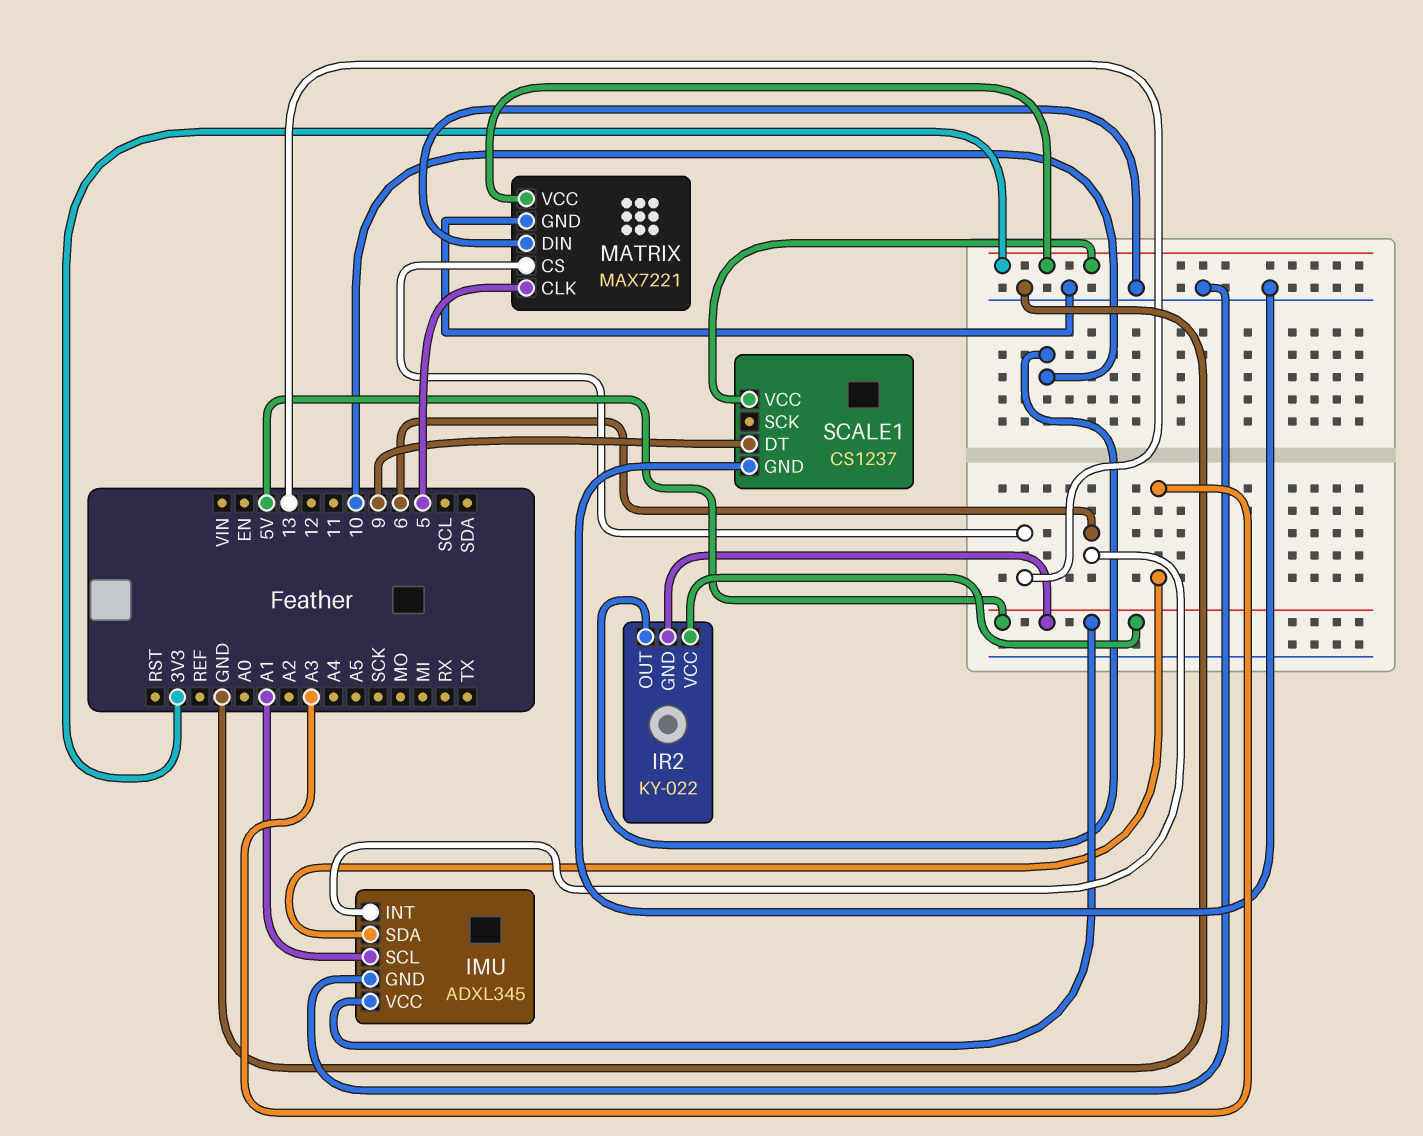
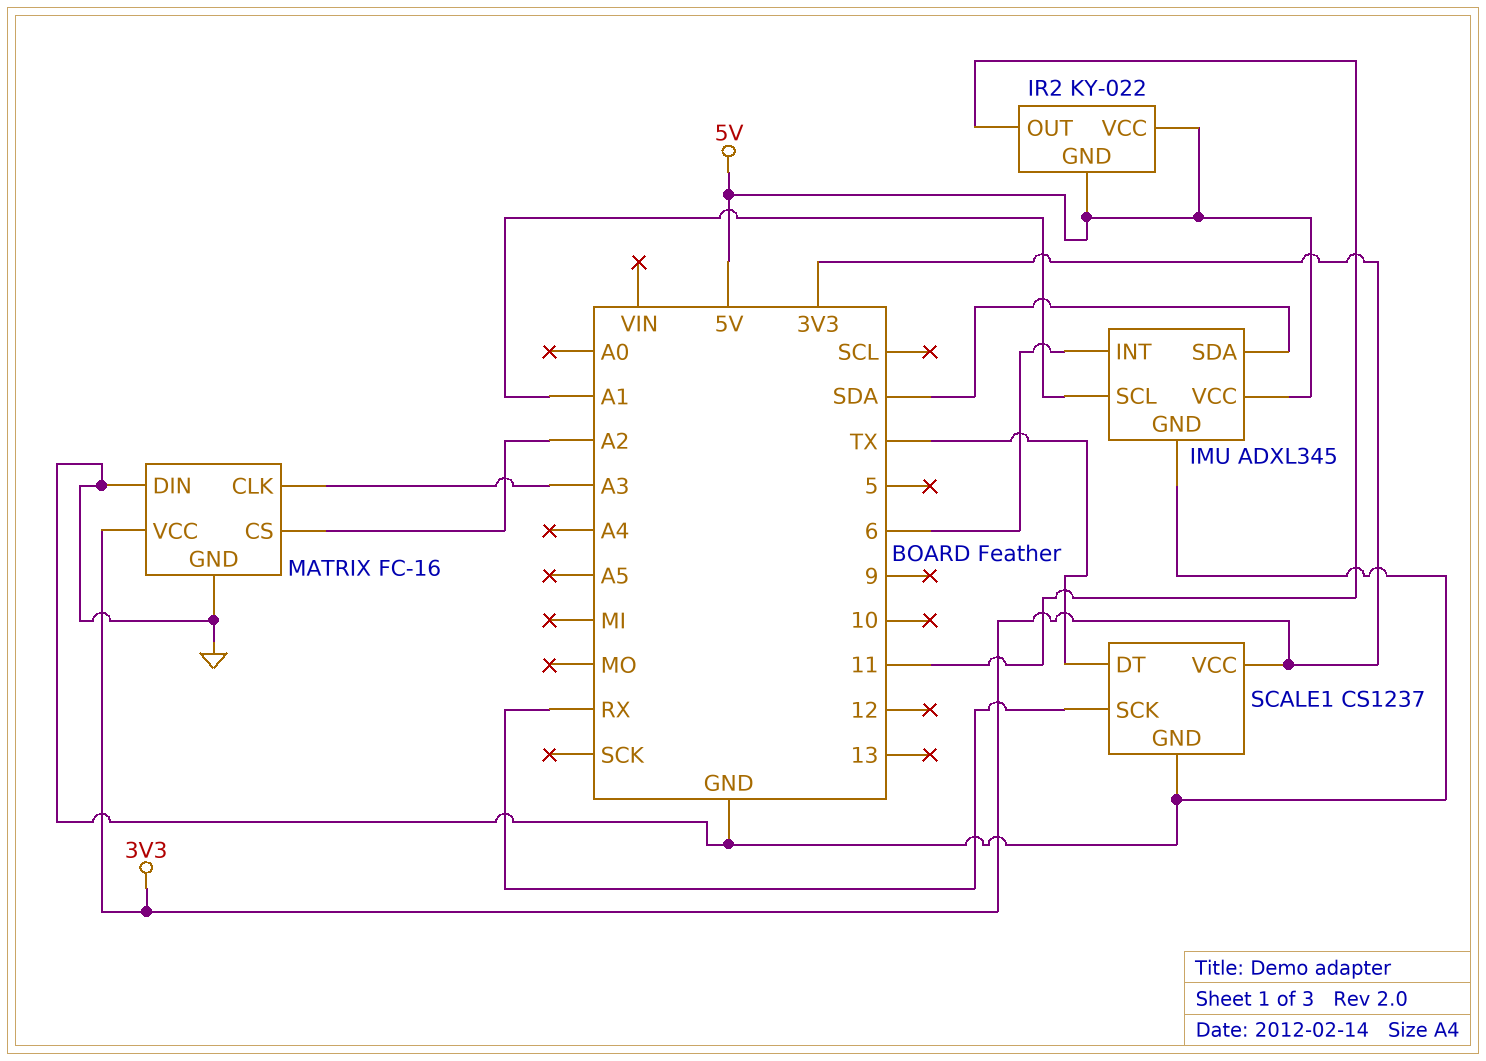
IMU pin SDA: A3 -> SDA
IR2 pin OUT: 10 -> 11
MATRIX: MAX7221 -> FC-16
MATRIX pin CLK: 5 -> A3
MATRIX pin CS: 13 -> A2
SCALE1 pin DT: 9 -> TX
SCALE1 pin SCK: none -> RX

